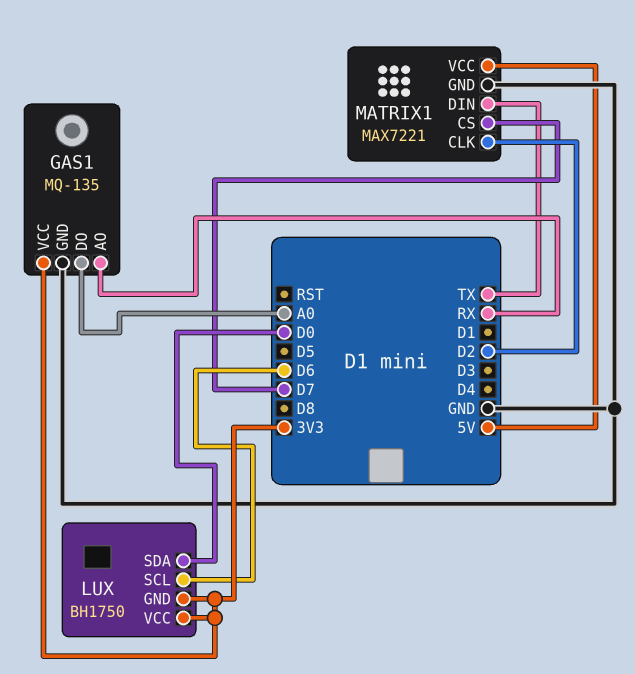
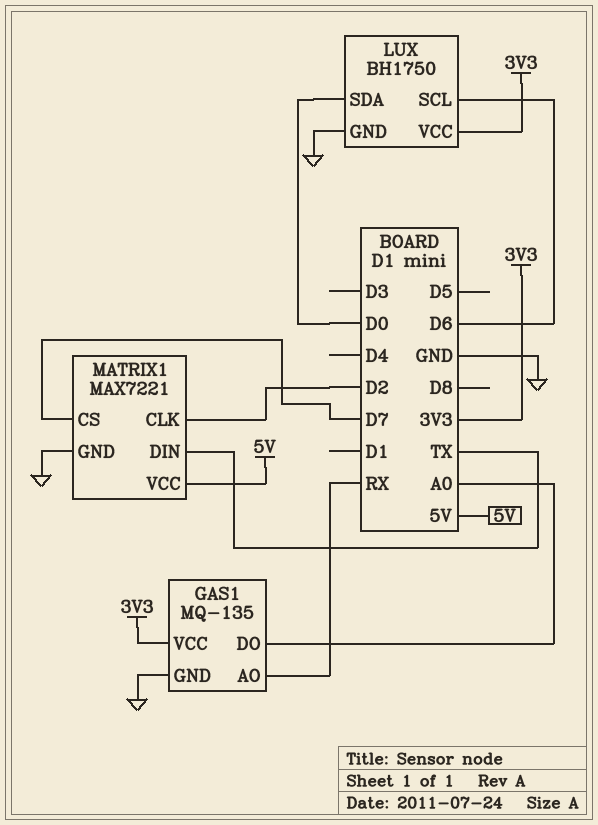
LUX pin GND: 3V3 -> GND

